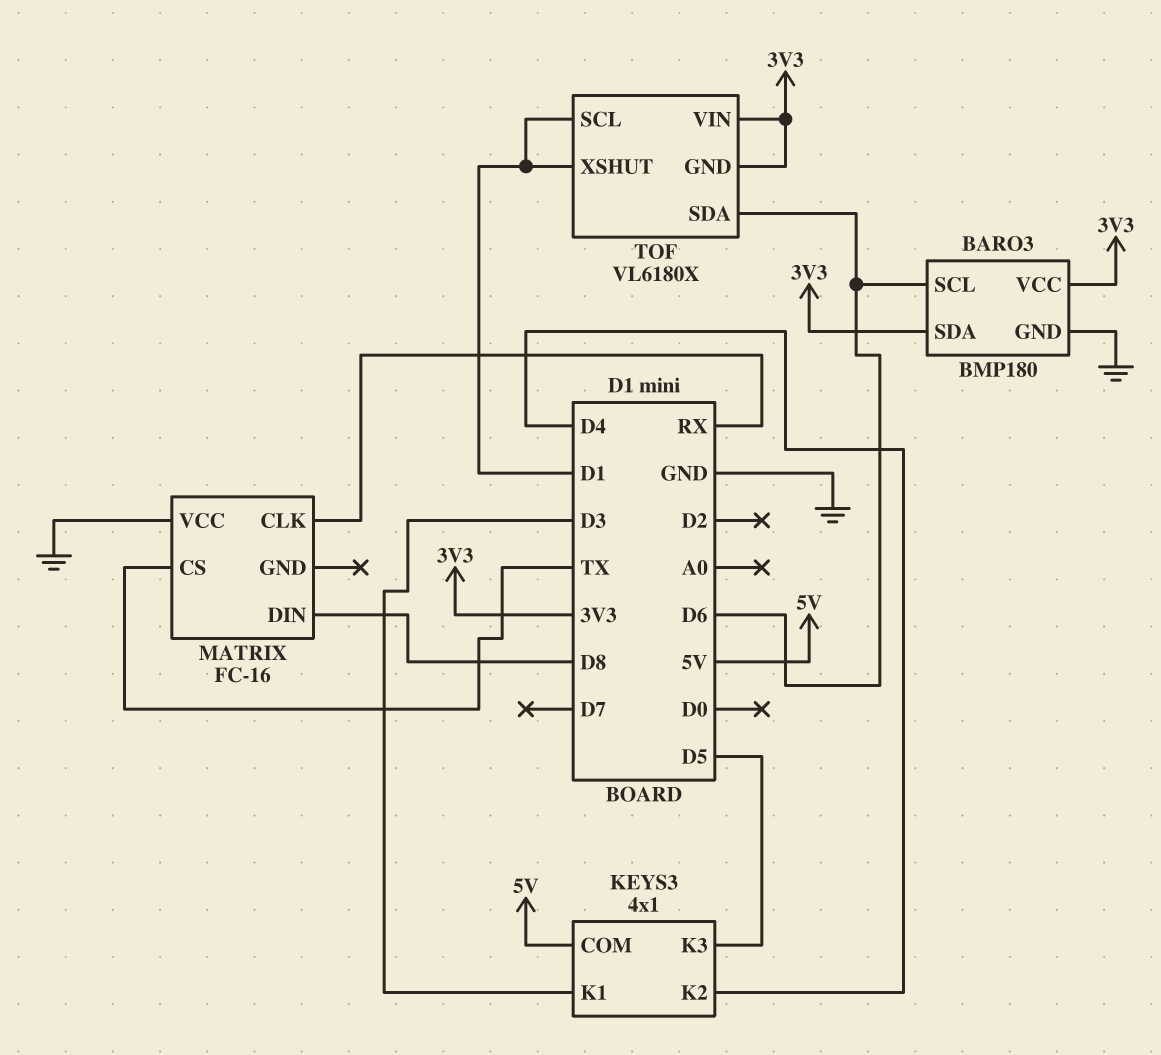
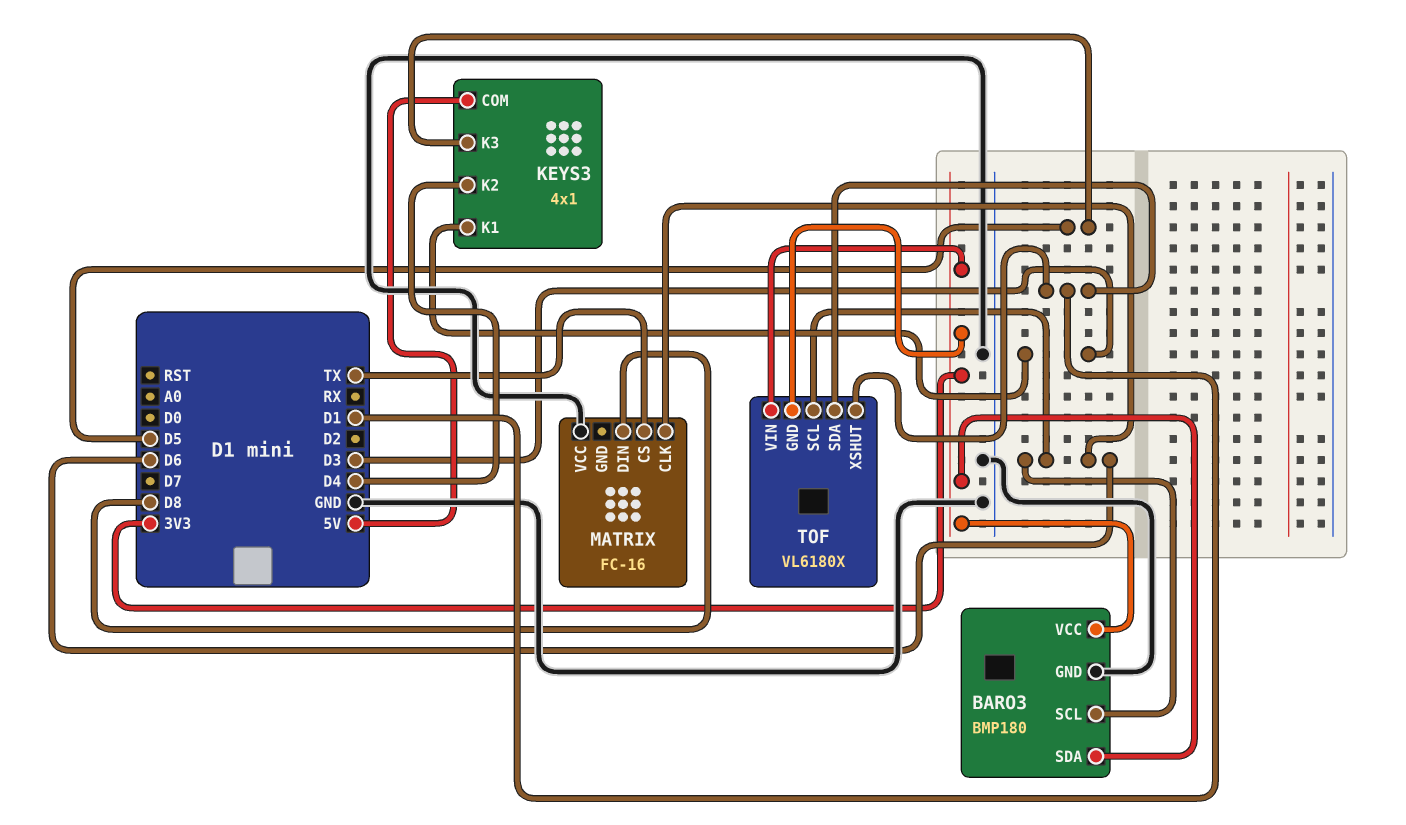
MATRIX pin CLK: RX -> D6
TOF pin SCL: D1 -> D6
TOF pin SDA: D6 -> D1

